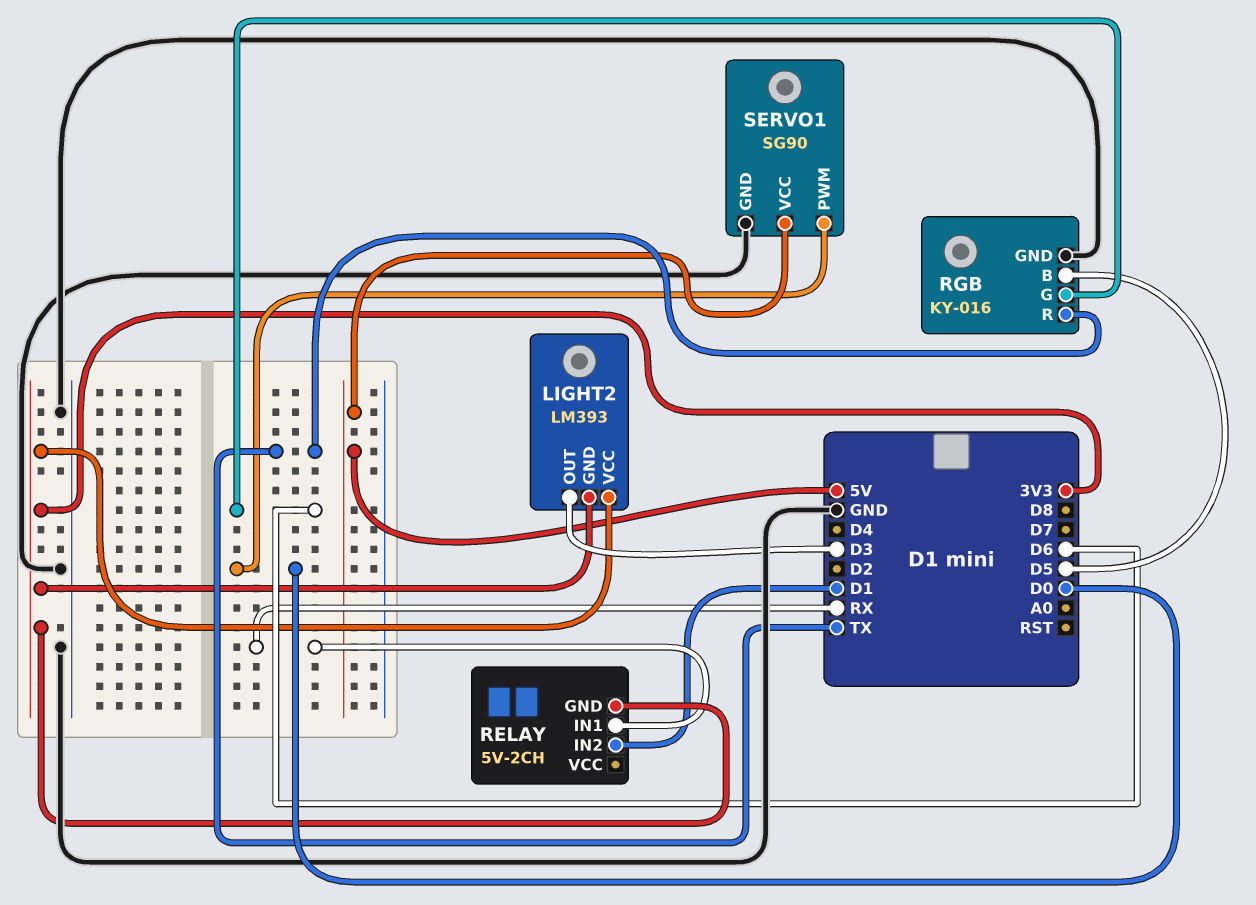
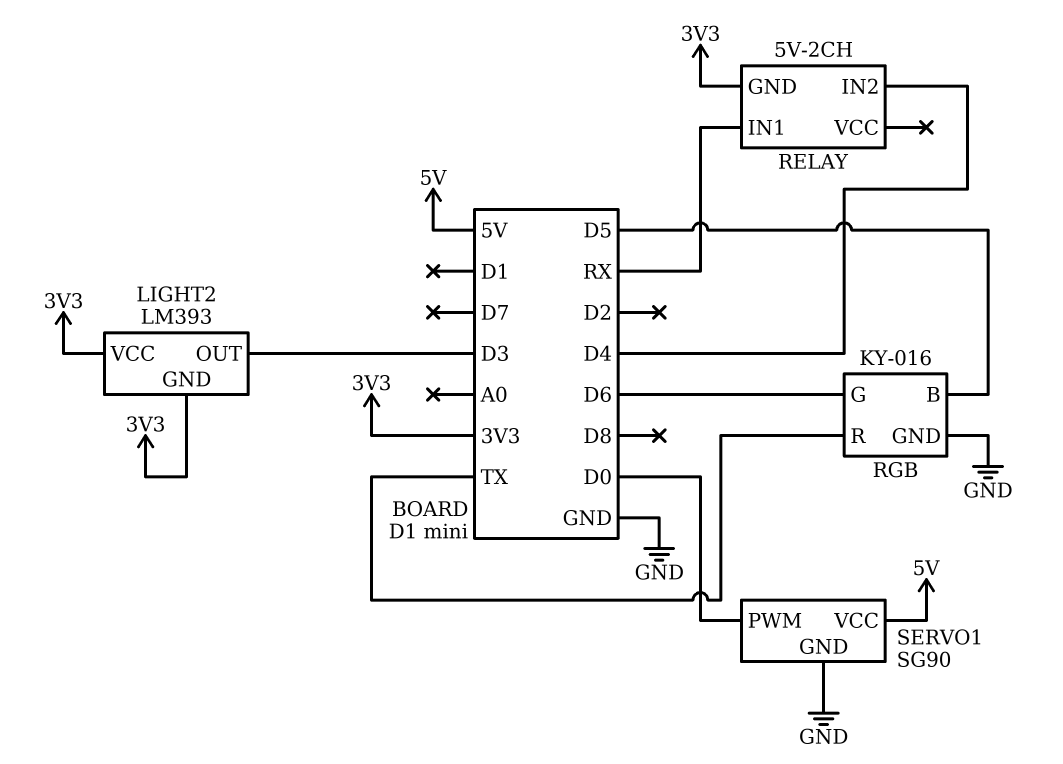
RELAY pin IN2: D1 -> D4

